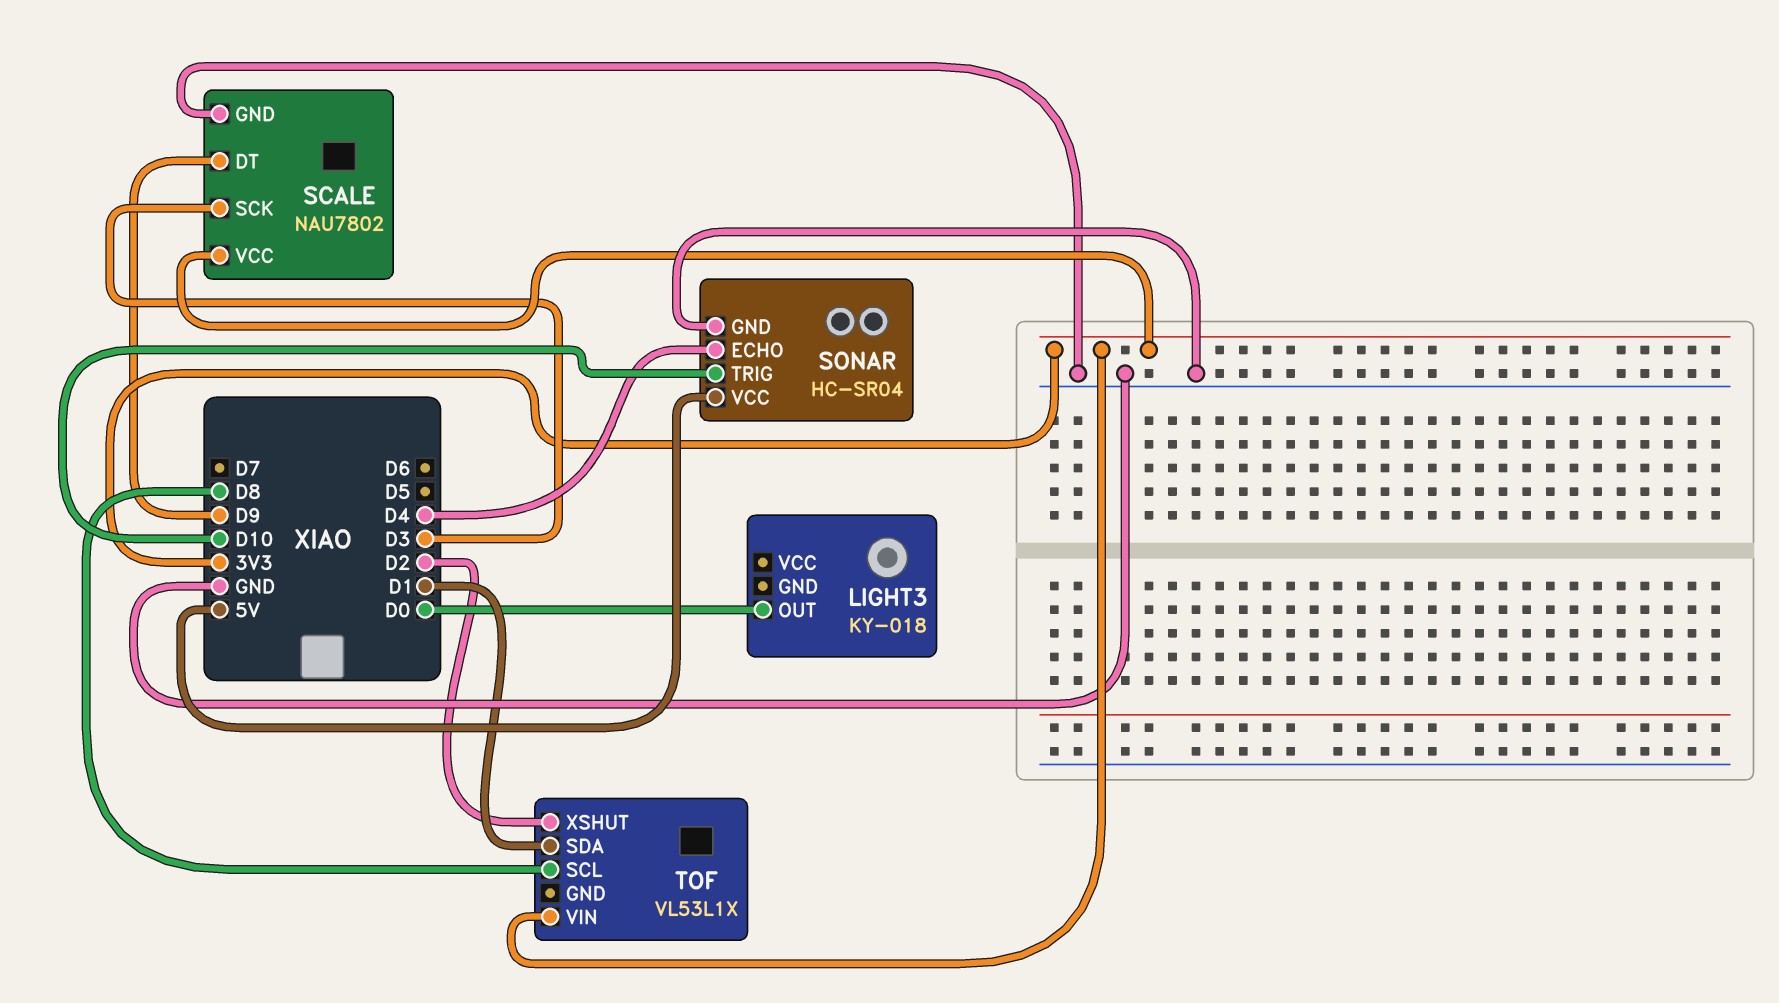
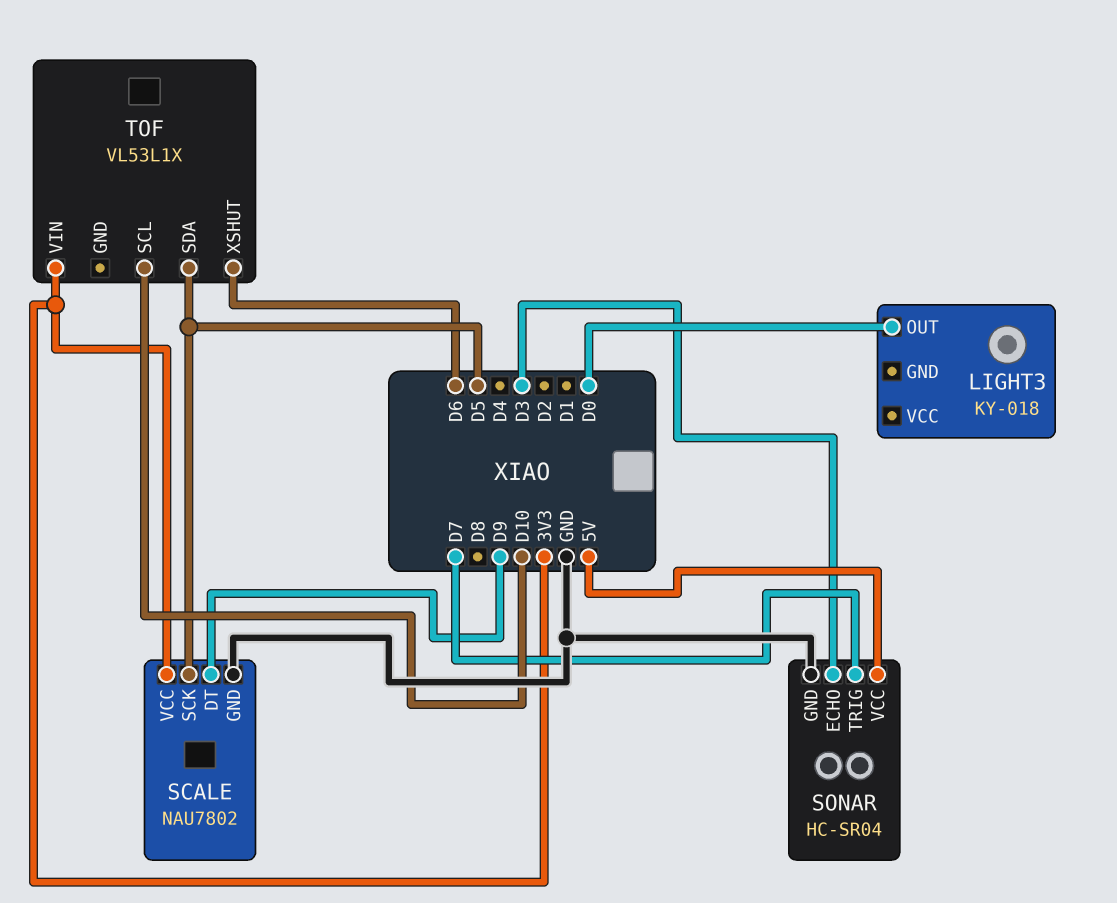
SCALE pin SCK: D3 -> D5
SONAR pin ECHO: D4 -> D3
SONAR pin TRIG: D10 -> D7
TOF pin SCL: D8 -> D10
TOF pin SDA: D1 -> D5
TOF pin XSHUT: D2 -> D6

